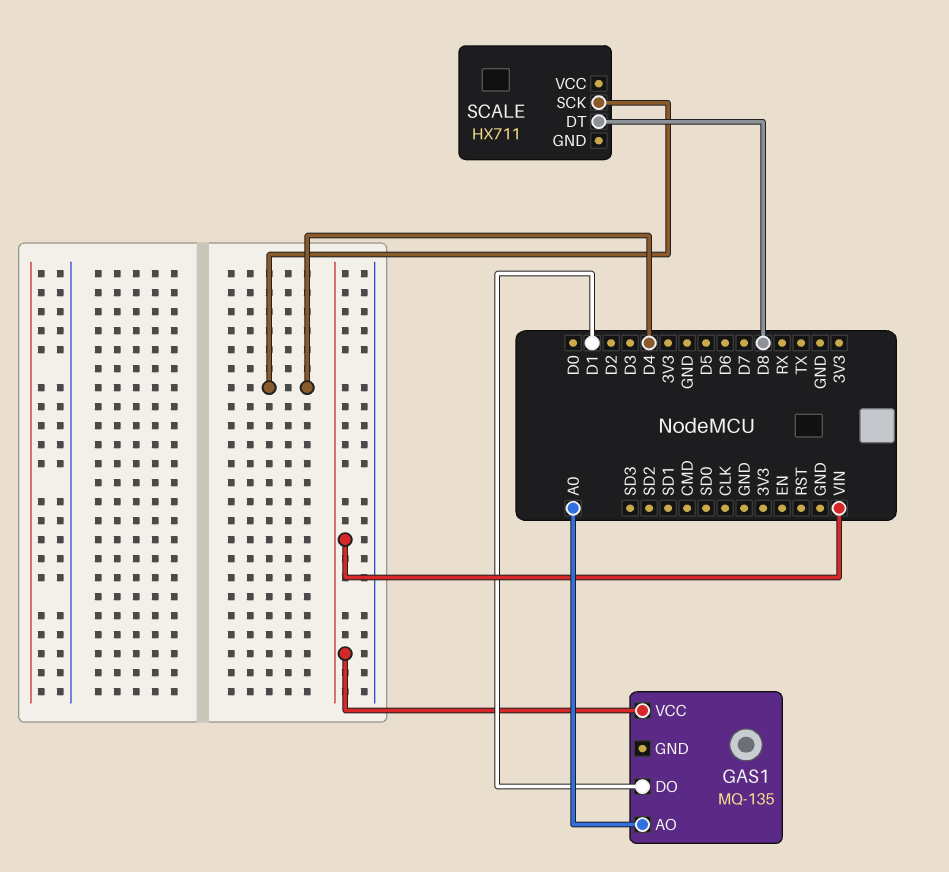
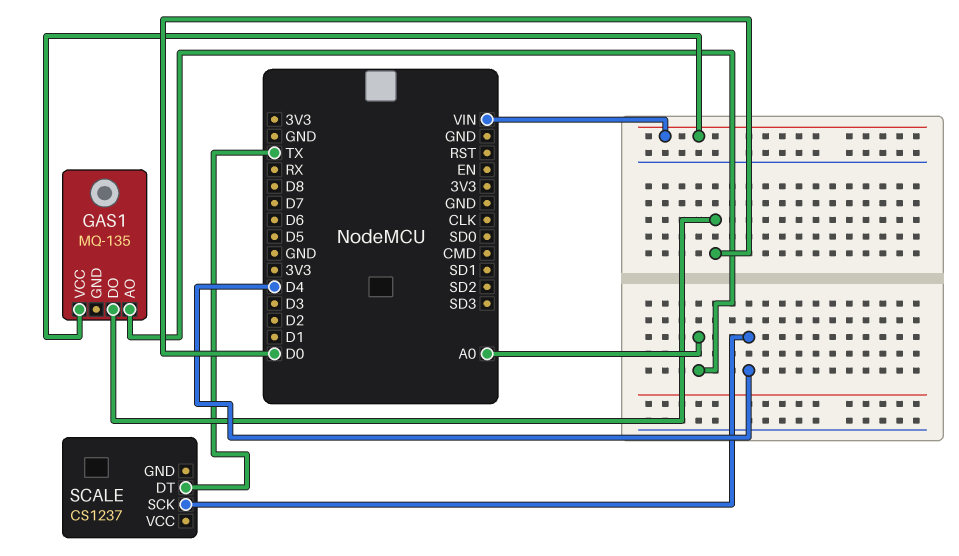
GAS1 pin DO: D1 -> D0
SCALE: HX711 -> CS1237
SCALE pin DT: D8 -> TX

